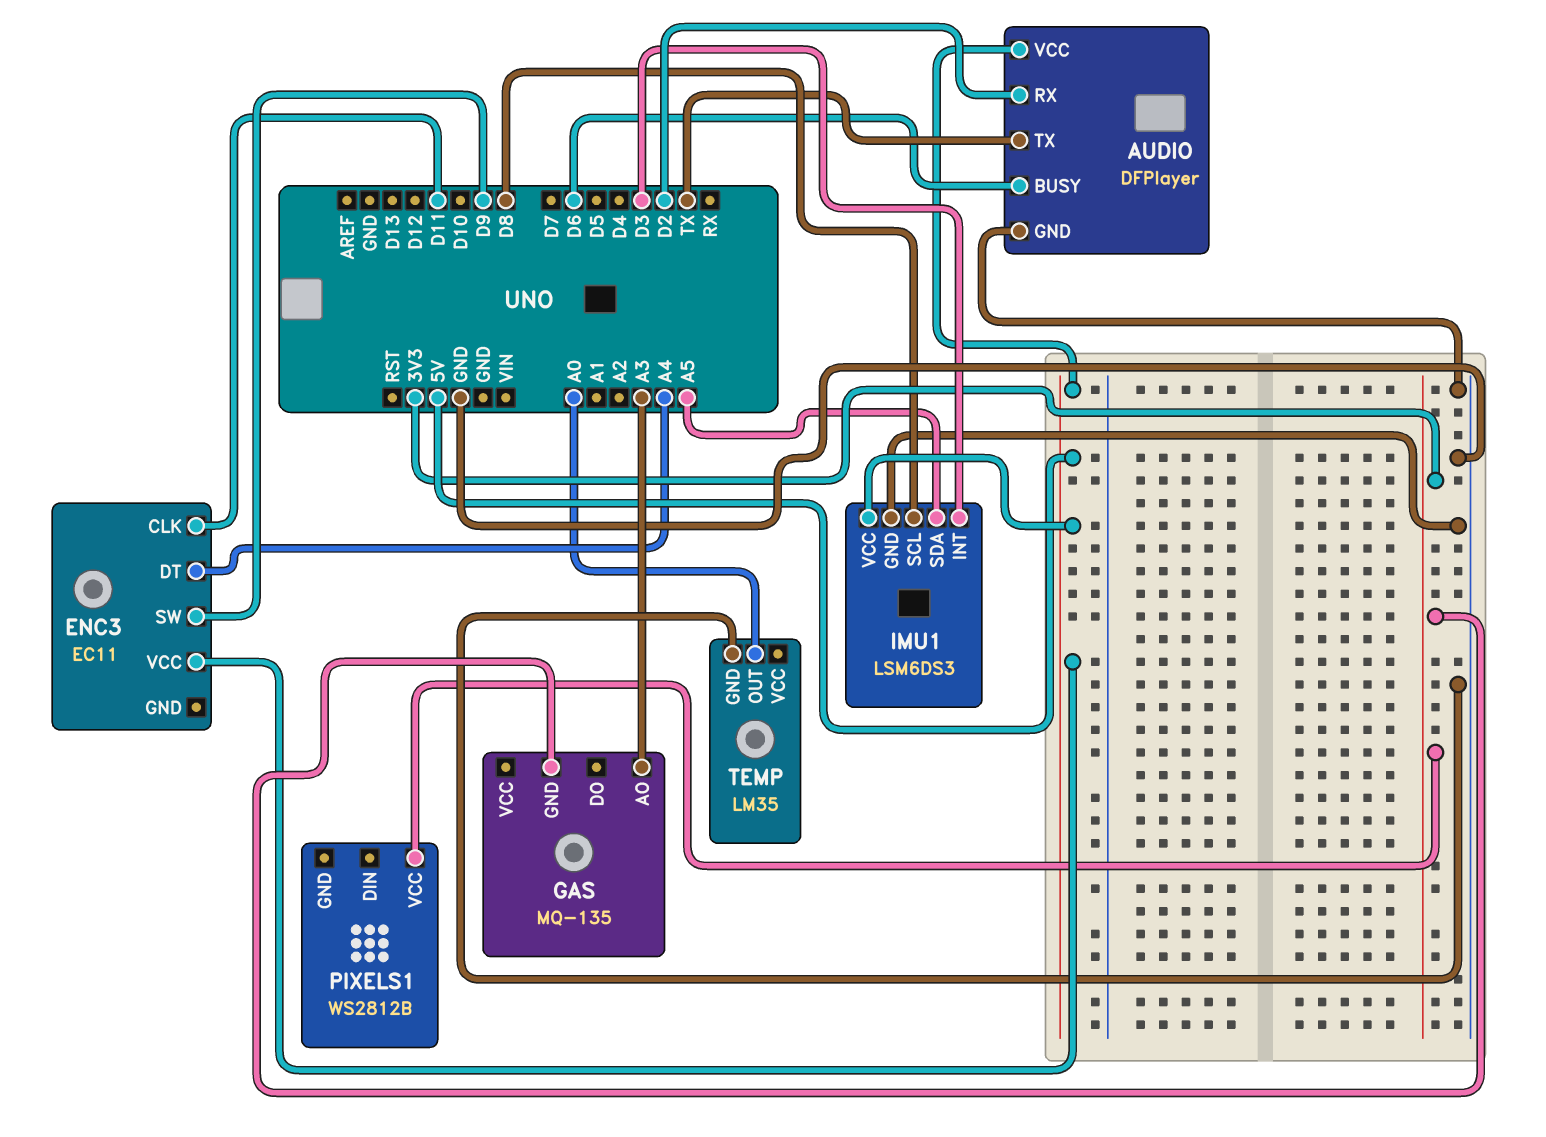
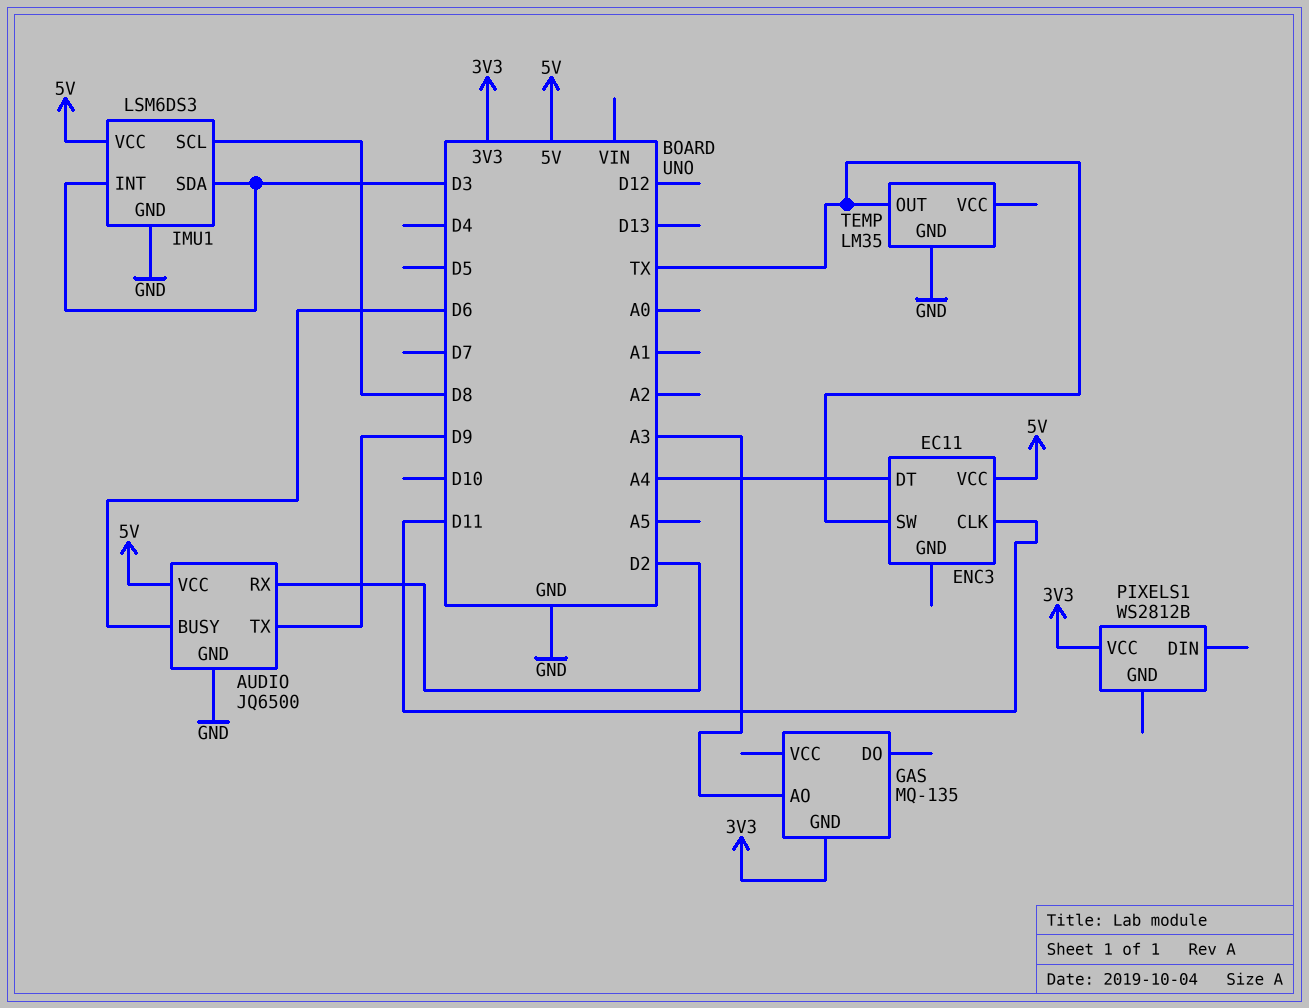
AUDIO: DFPlayer -> JQ6500
AUDIO pin TX: TX -> D9
ENC3 pin SW: D9 -> TX
IMU1 pin SDA: A5 -> D3
TEMP pin OUT: A0 -> TX

